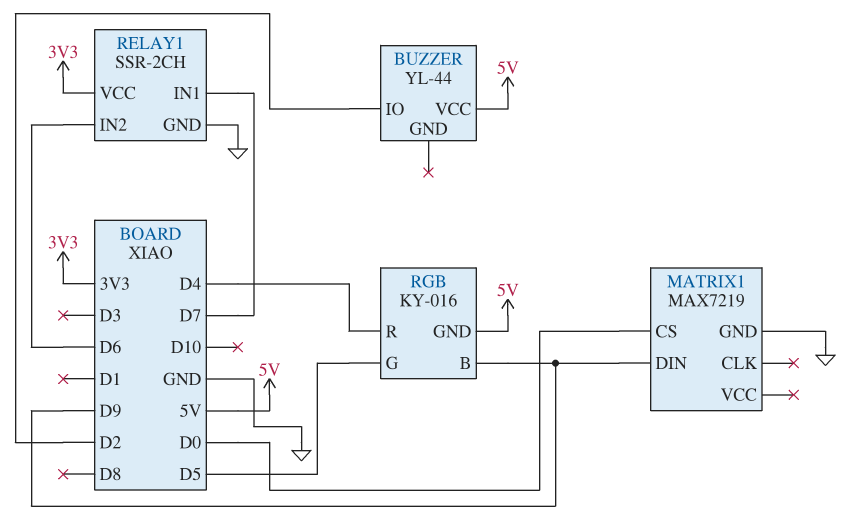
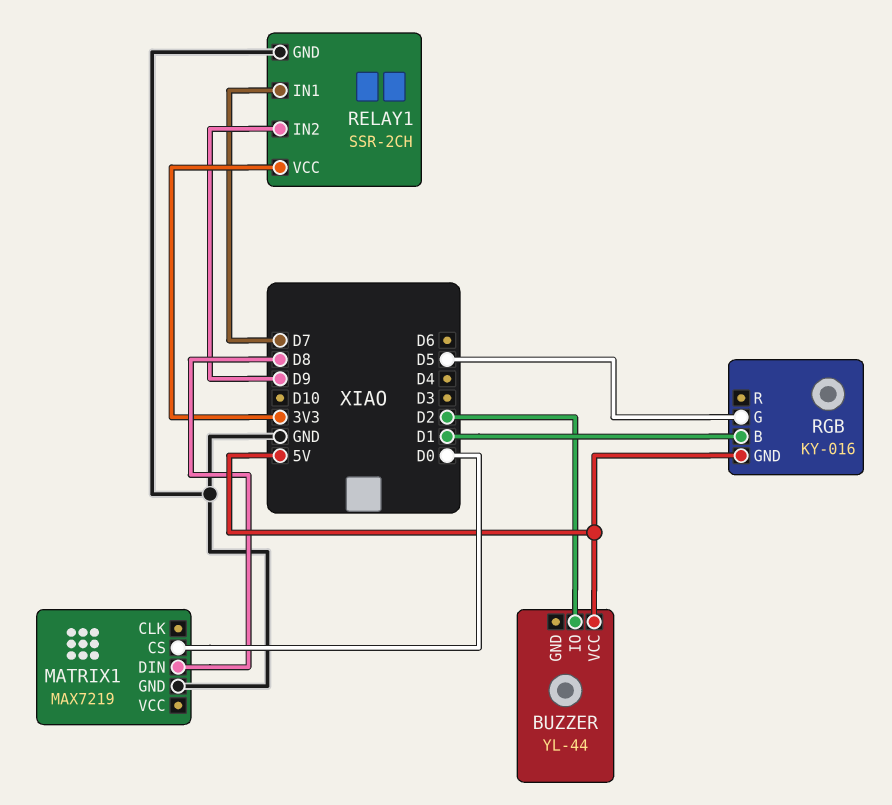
MATRIX1 pin DIN: D9 -> D8
RELAY1 pin IN2: D6 -> D9
RGB pin B: D9 -> D1
RGB pin R: D4 -> none

